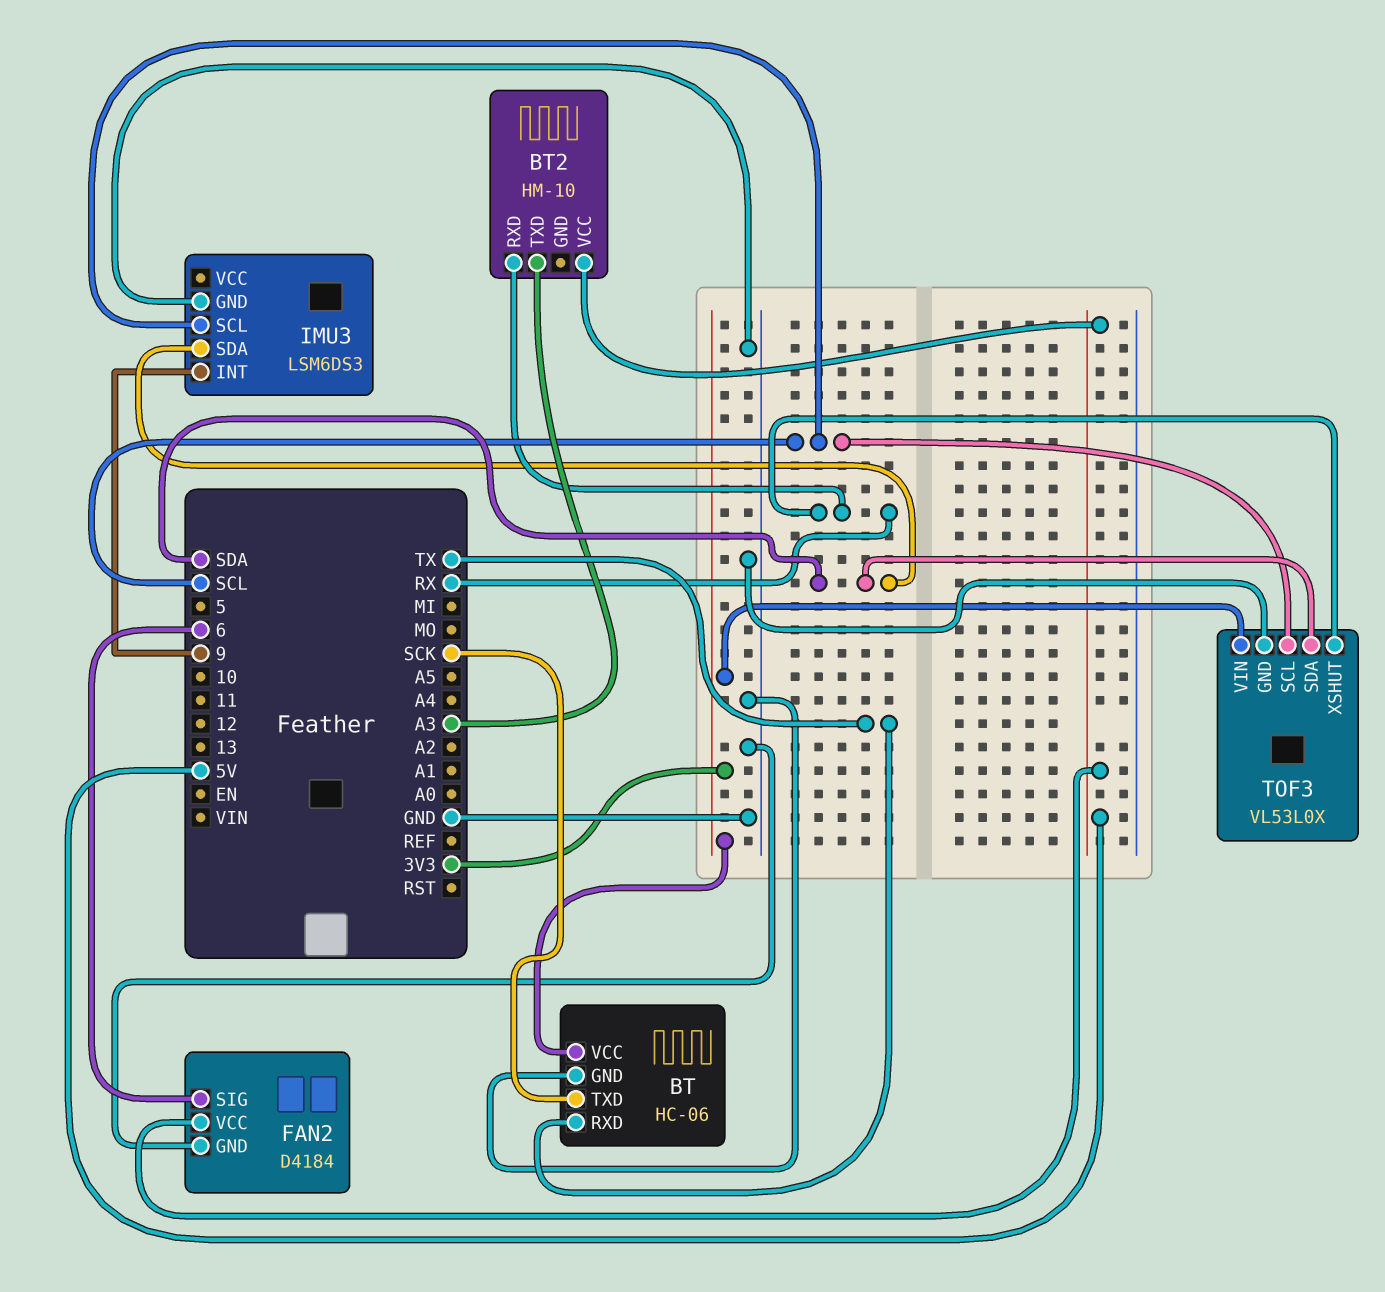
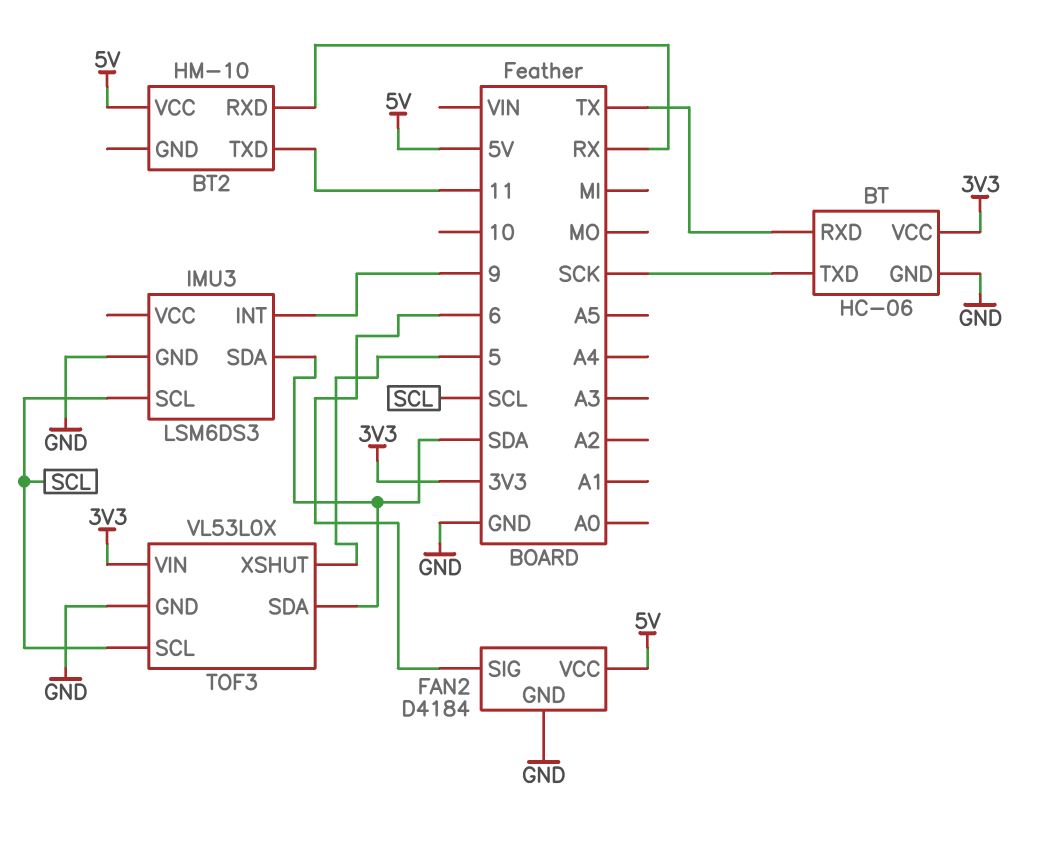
BT2 pin TXD: A3 -> 11
TOF3 pin XSHUT: RX -> 5

